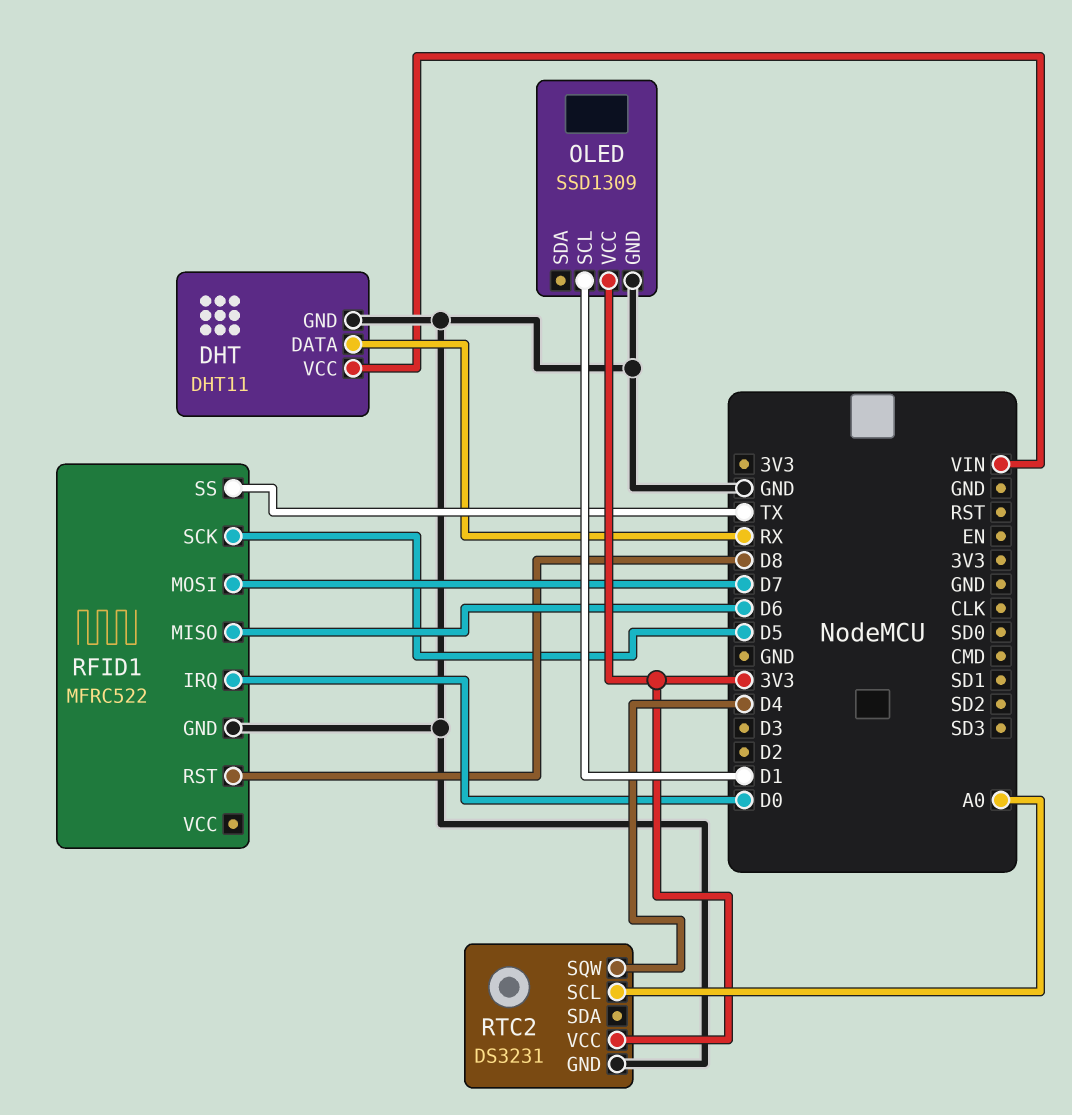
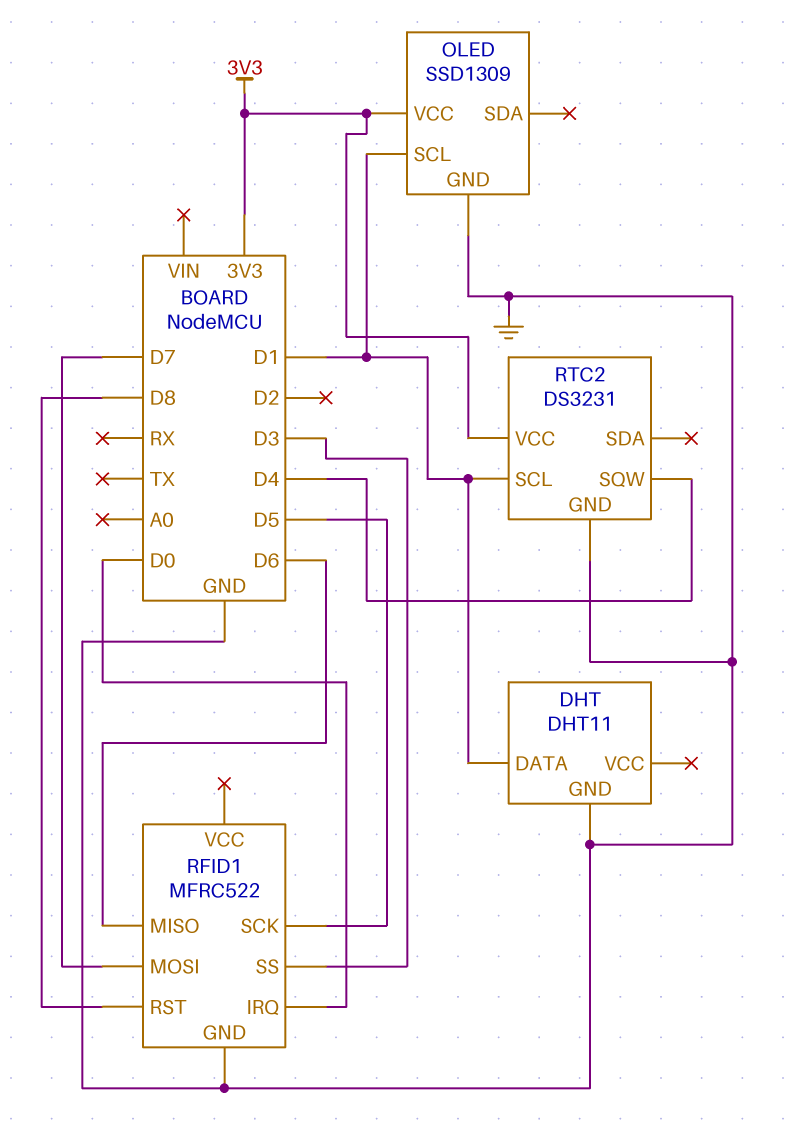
DHT pin DATA: RX -> D1
DHT pin VCC: VIN -> none
RFID1 pin SS: TX -> D3
RTC2 pin SCL: A0 -> D1

